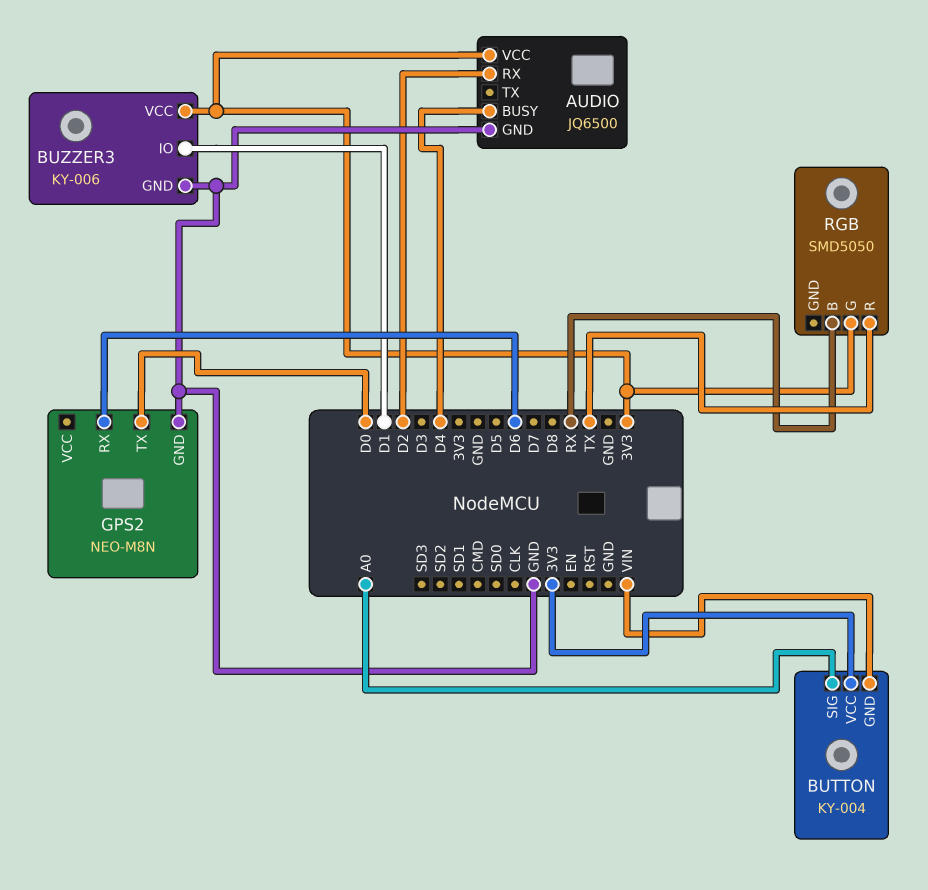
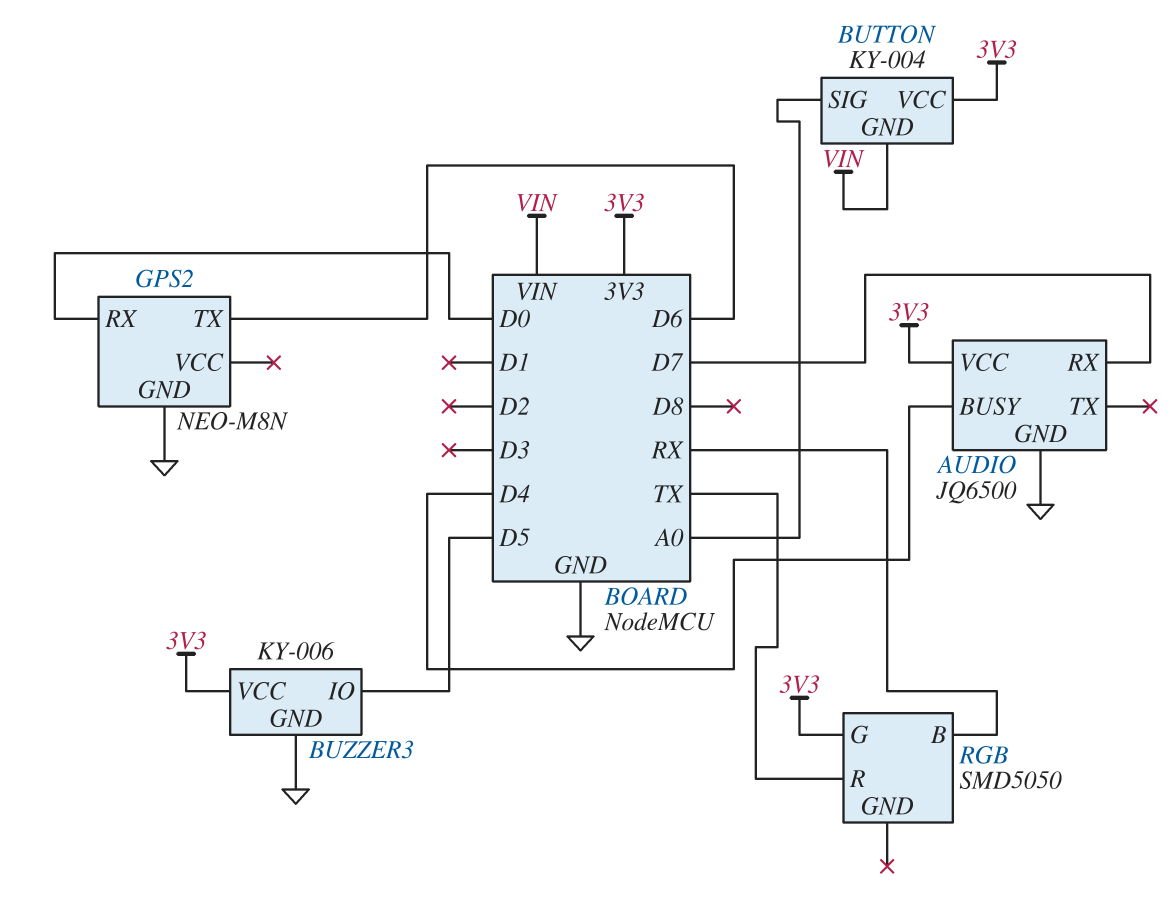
AUDIO pin RX: D2 -> D7
BUZZER3 pin IO: D1 -> D5
GPS2 pin RX: D6 -> D0
GPS2 pin TX: D0 -> D6

